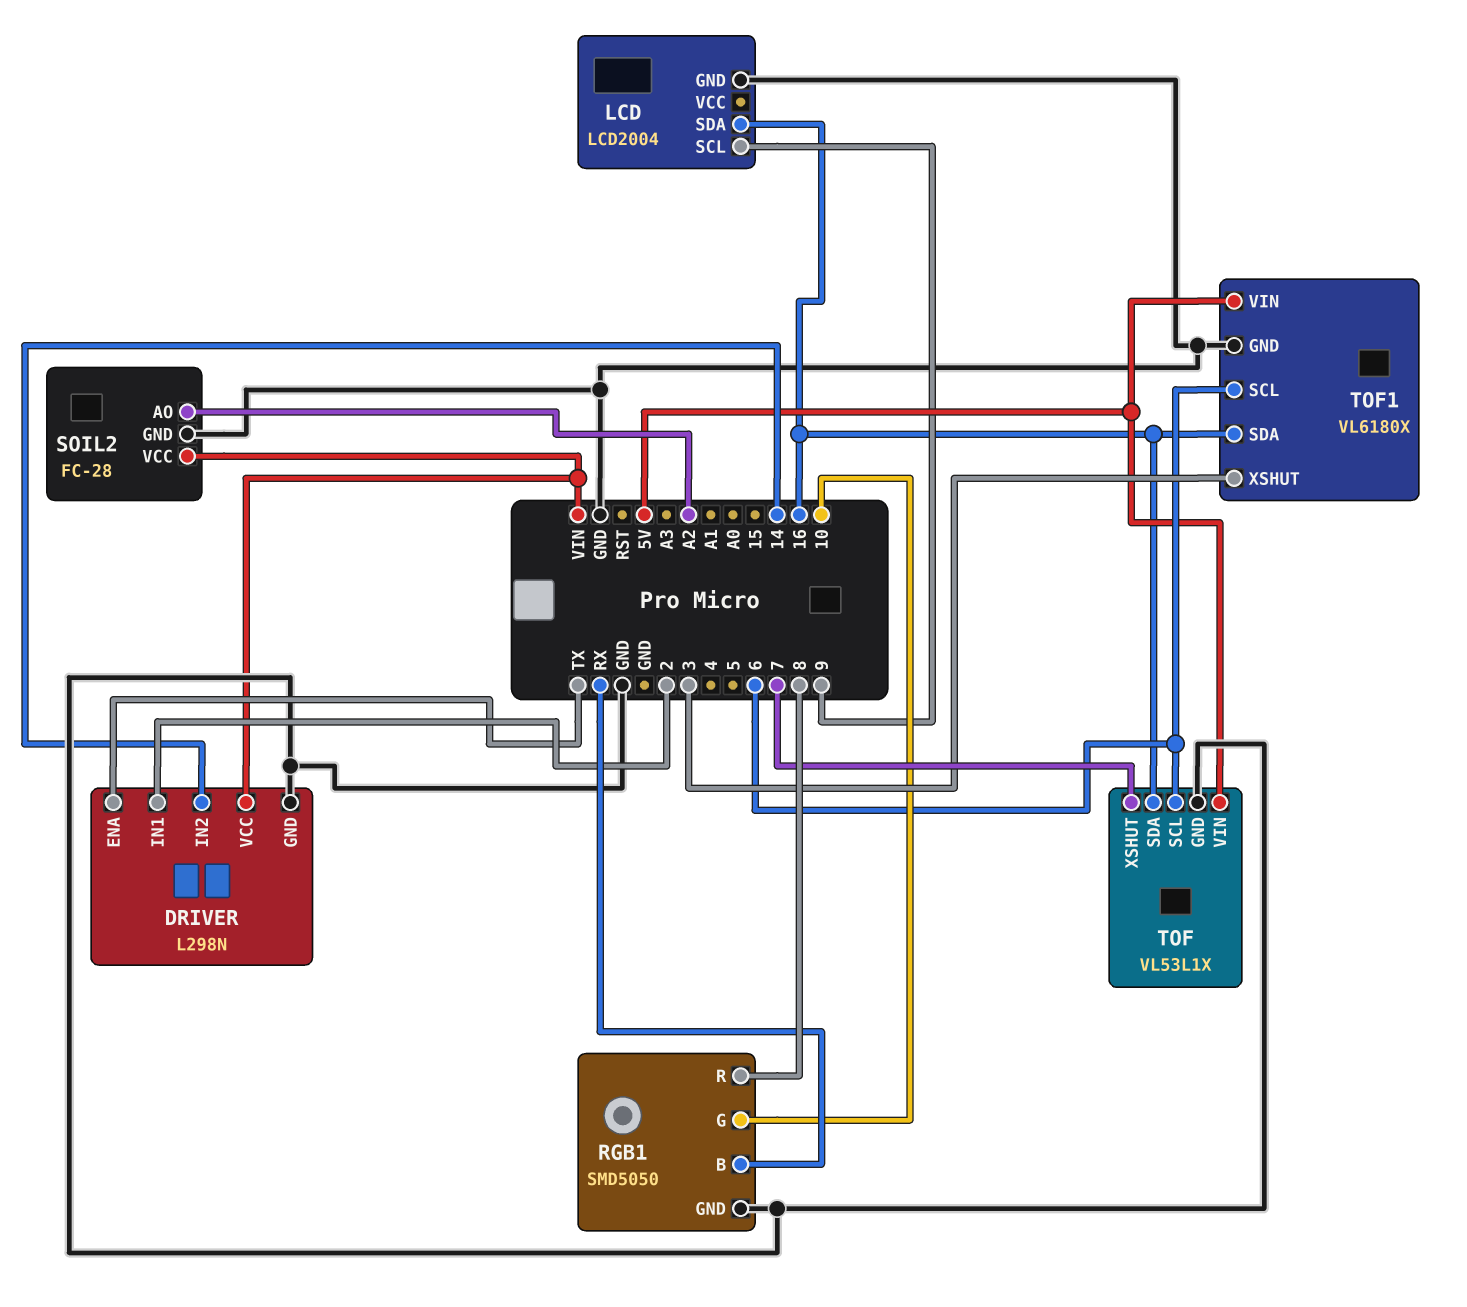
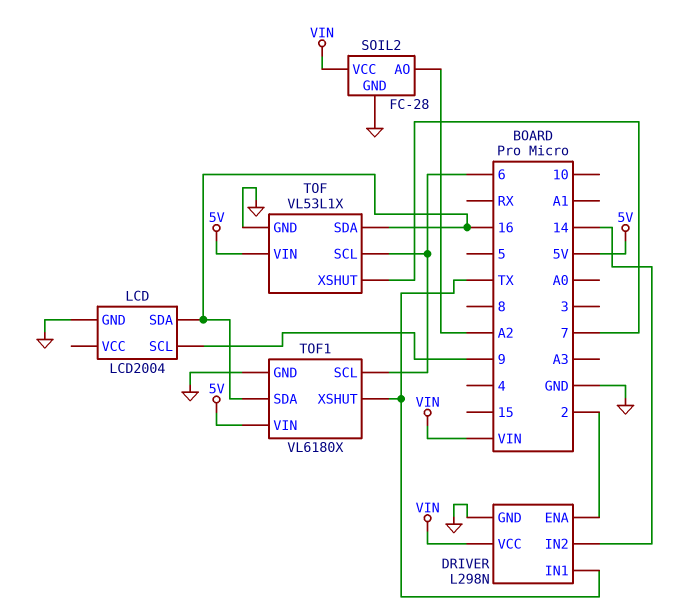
DRIVER pin ENA: TX -> 2
DRIVER pin IN1: 2 -> TX
RGB1: SMD5050 -> none
RGB1 pin B: RX -> none
RGB1 pin G: 10 -> none
RGB1 pin GND: GND -> none
RGB1 pin R: 8 -> none
TOF1 pin XSHUT: 3 -> TX

